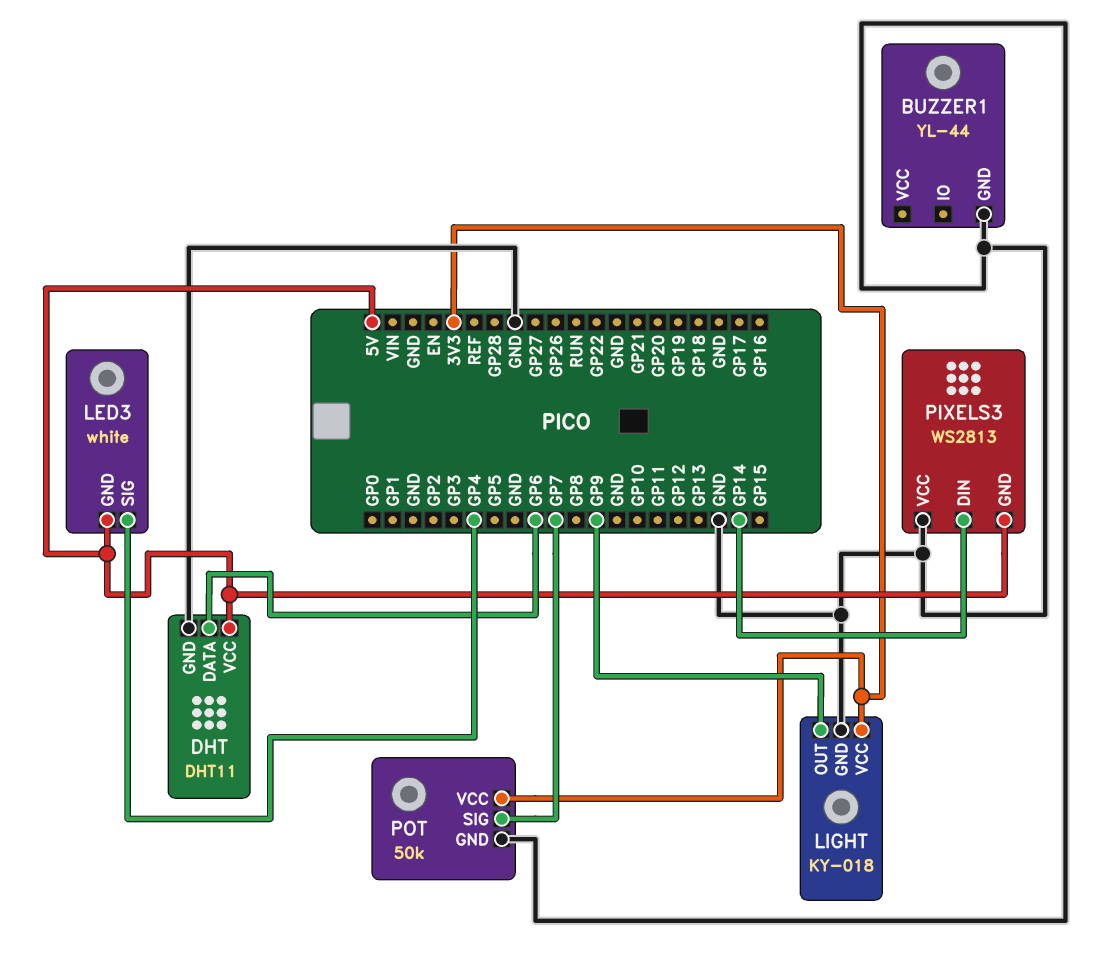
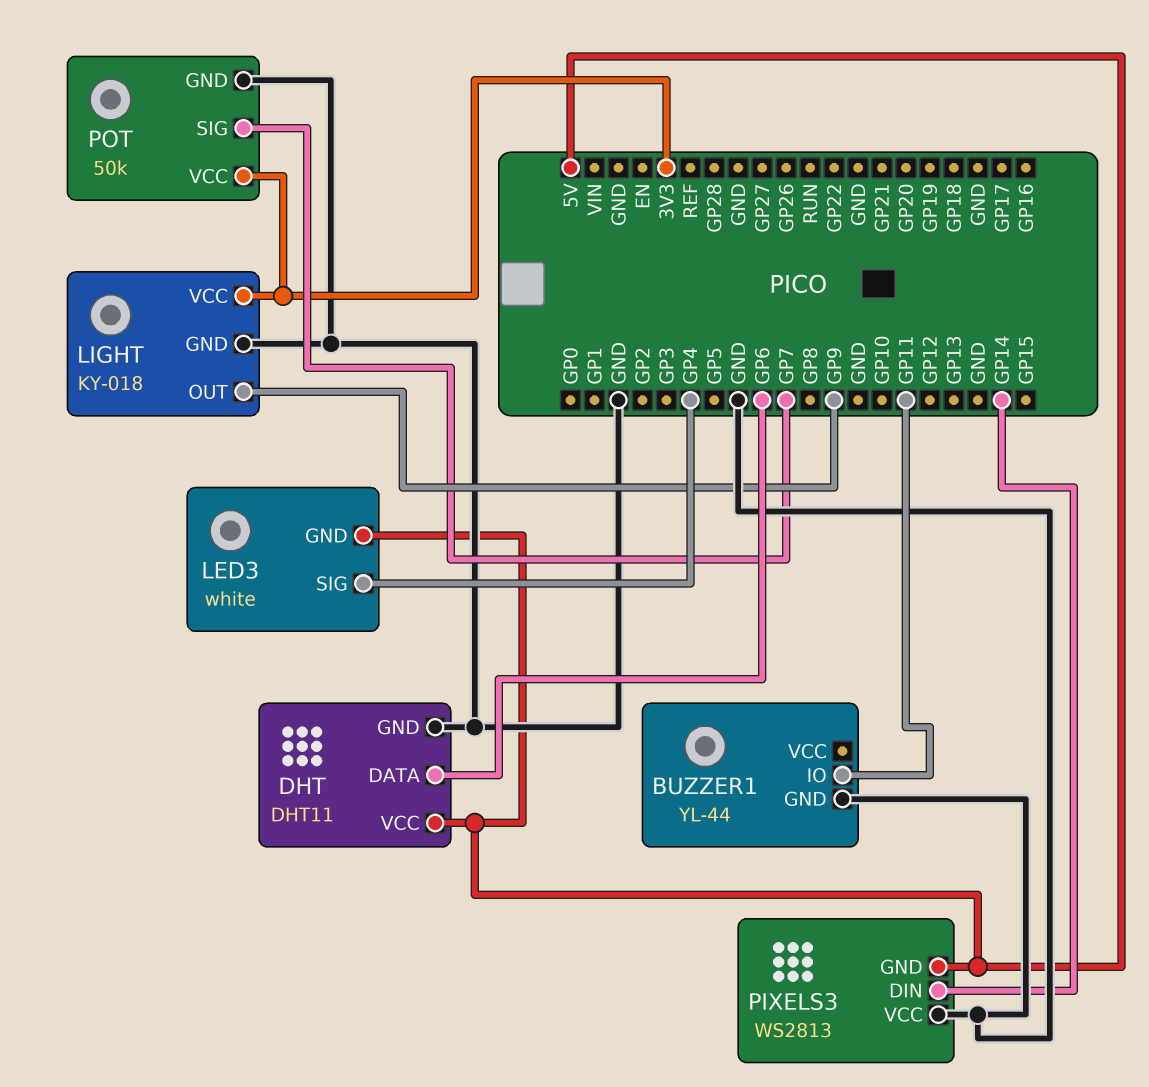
BUZZER1 pin IO: none -> GP11

